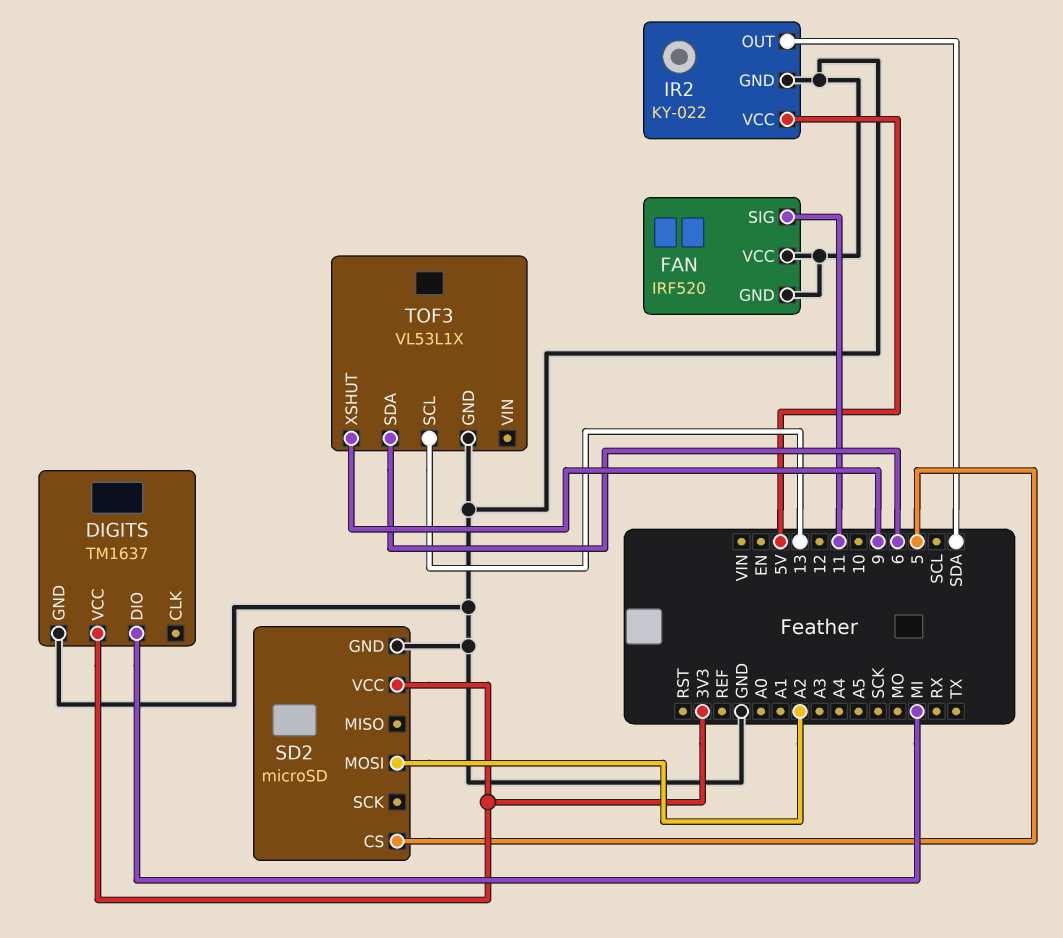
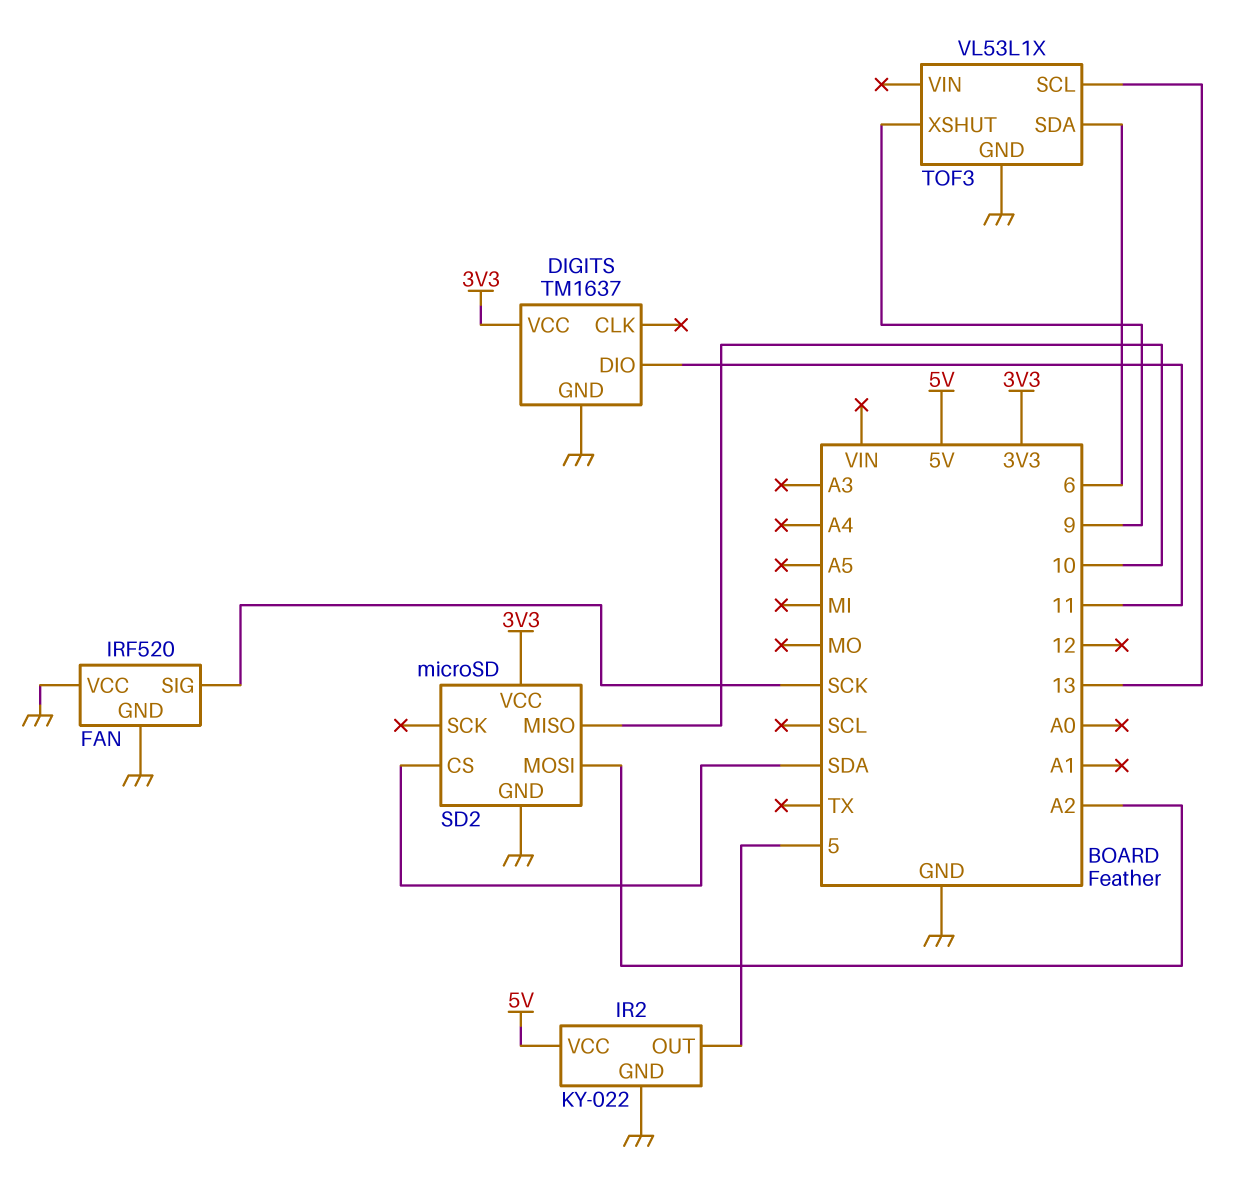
DIGITS pin DIO: MI -> 11
FAN pin SIG: 11 -> SCK
IR2 pin OUT: SDA -> 5
SD2 pin CS: 5 -> SDA
SD2 pin MISO: none -> 10

